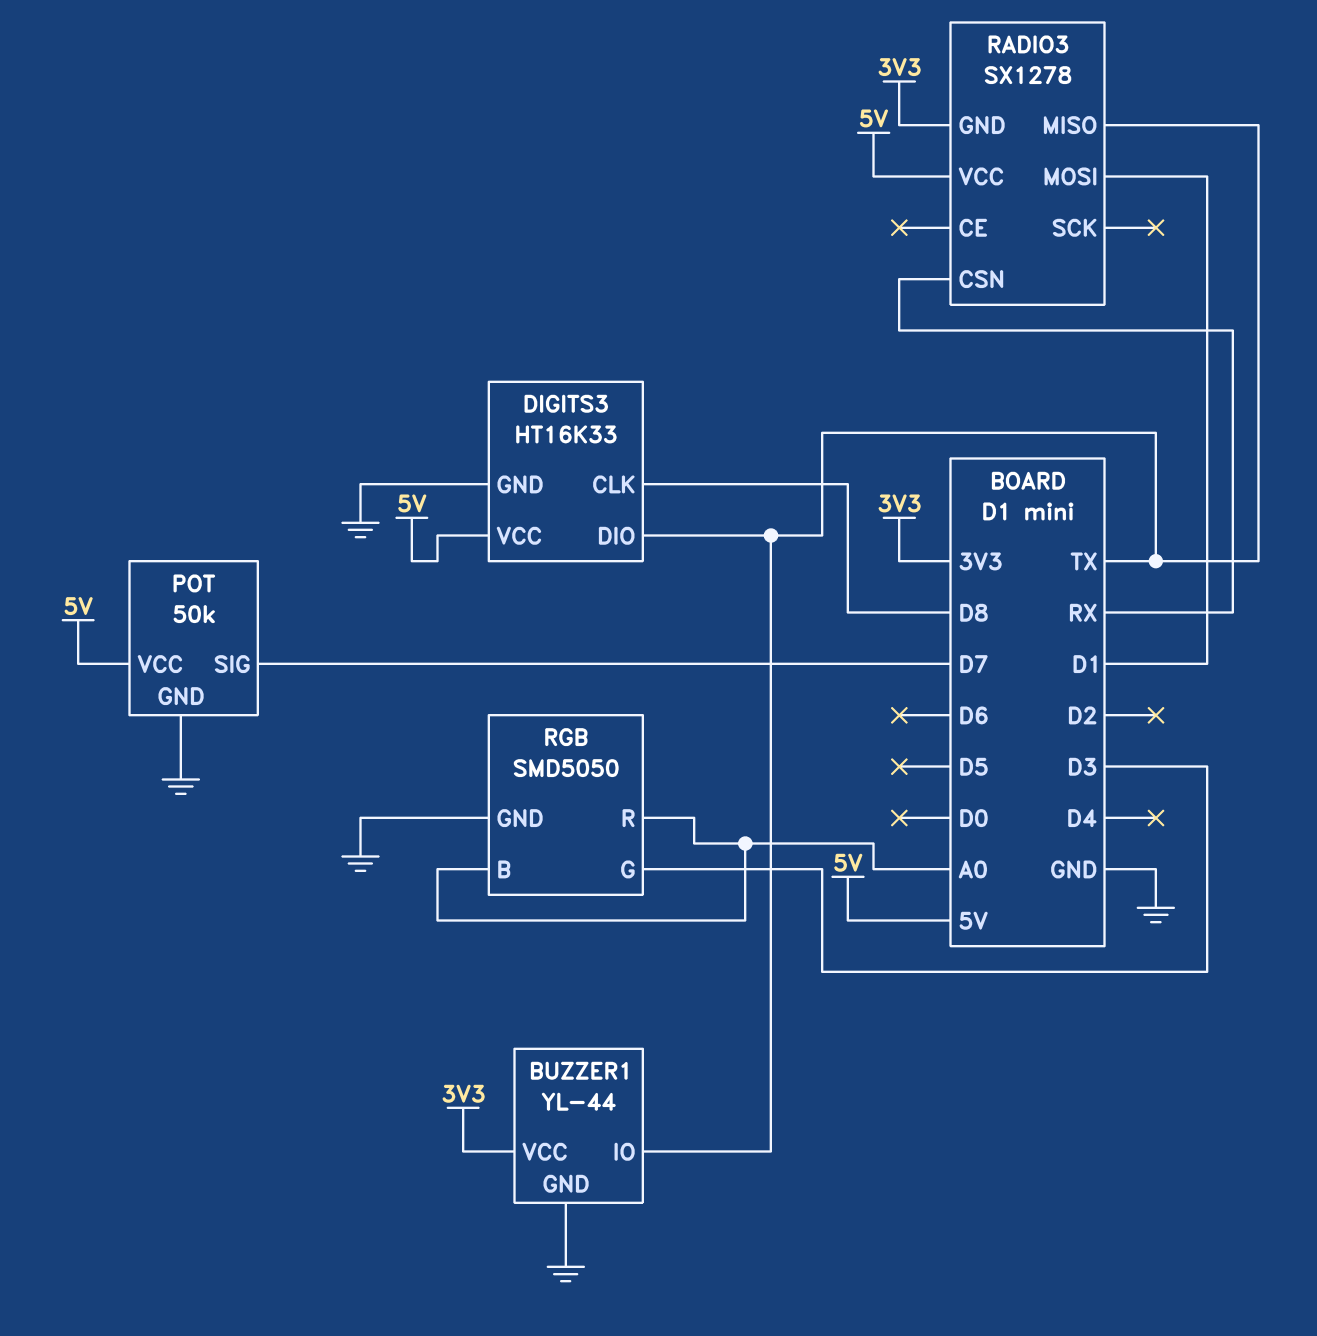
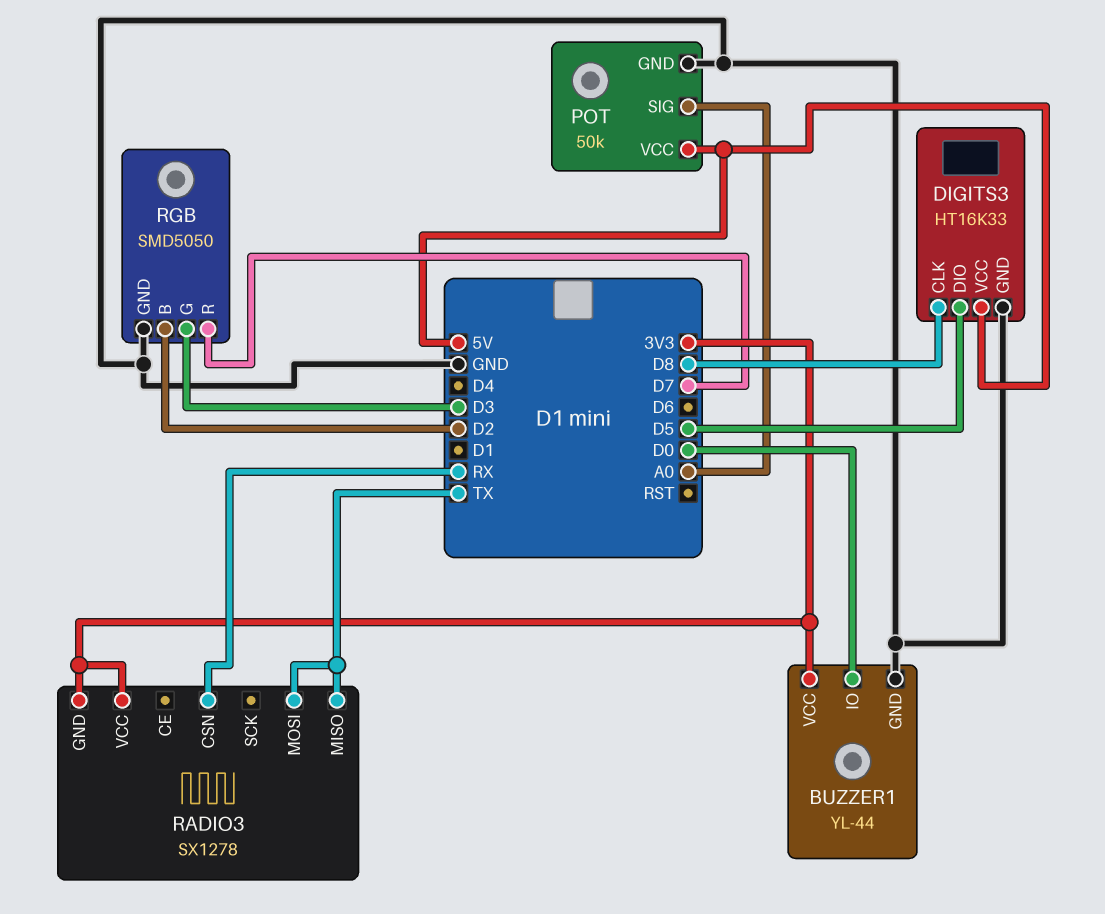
BUZZER1 pin IO: TX -> D0
DIGITS3 pin DIO: TX -> D5
POT pin SIG: D7 -> A0
RADIO3 pin MOSI: D1 -> TX
RADIO3 pin VCC: 5V -> 3V3
RGB pin B: A0 -> D2
RGB pin R: A0 -> D7

